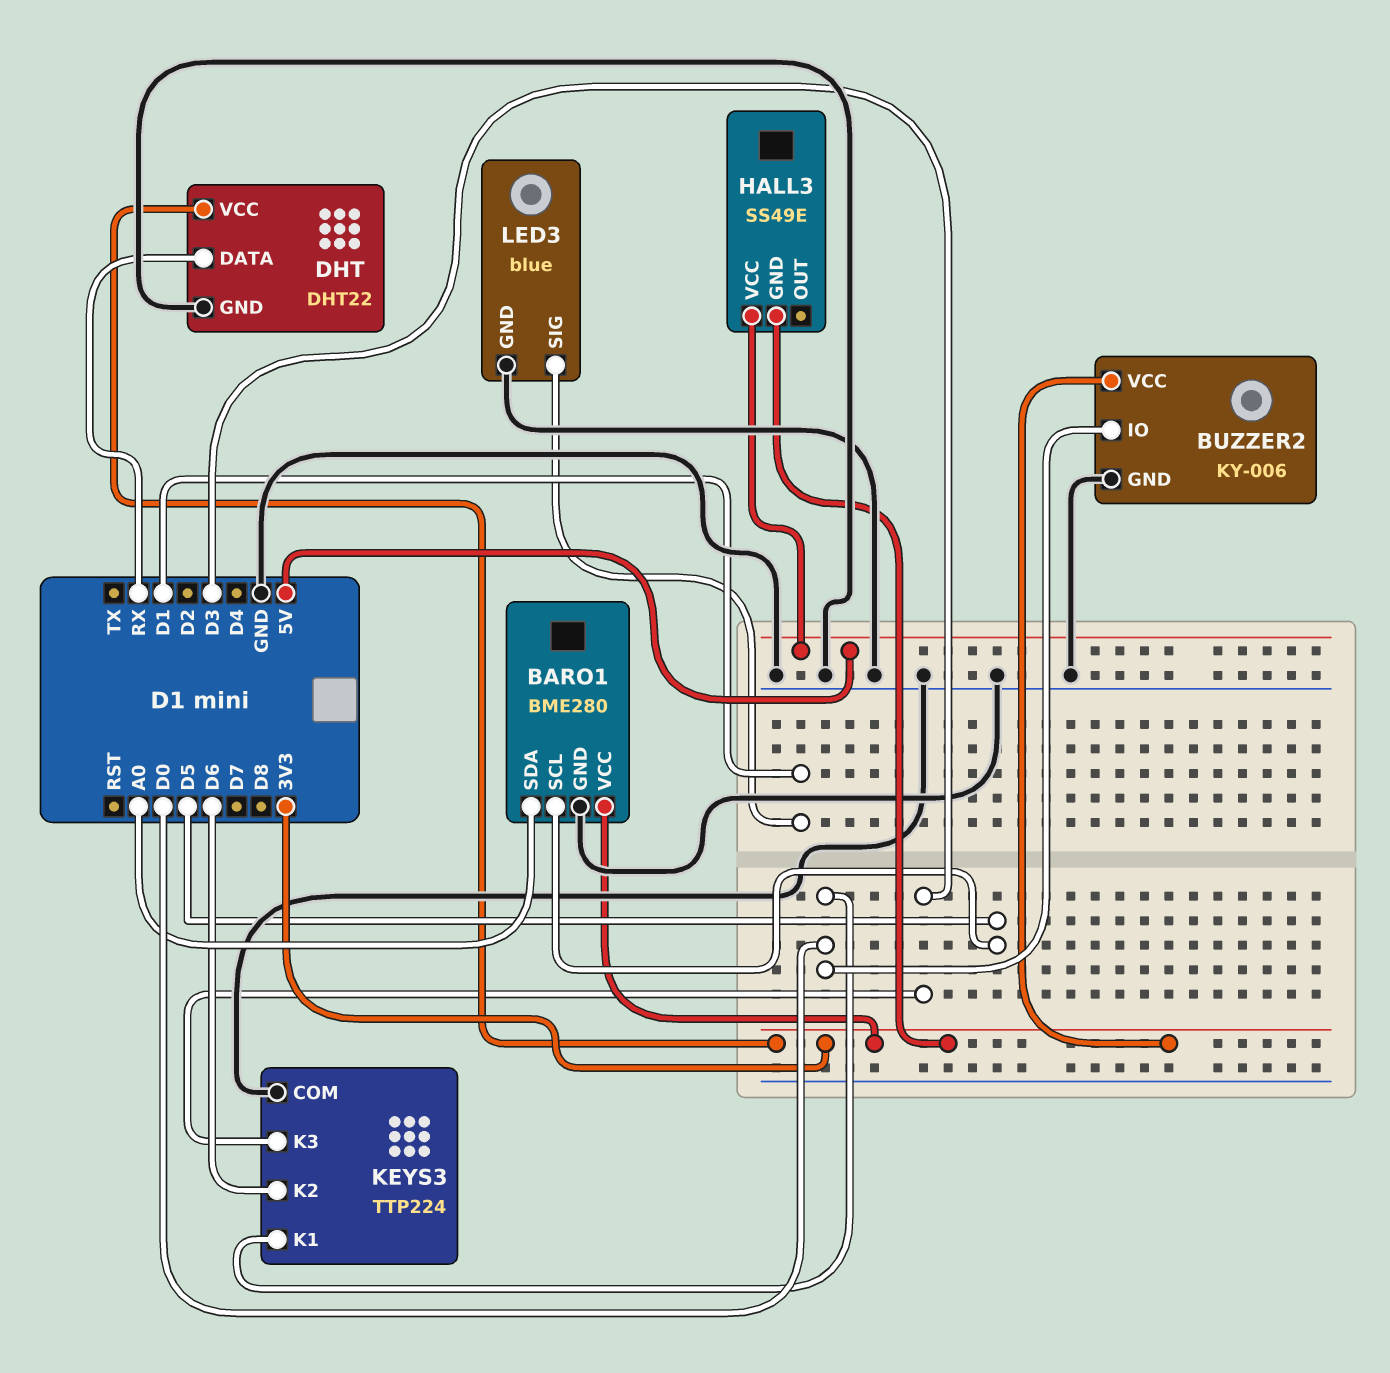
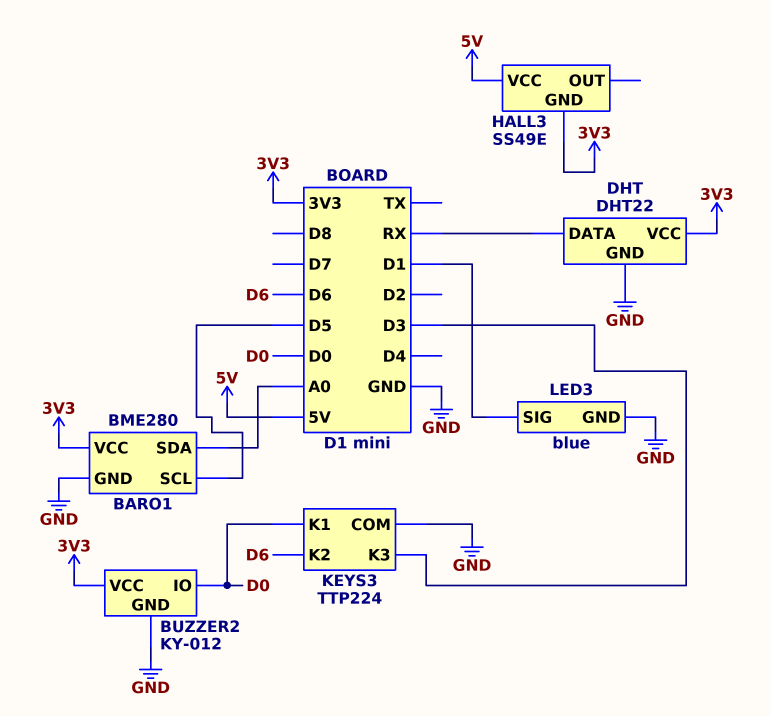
BUZZER2: KY-006 -> KY-012

